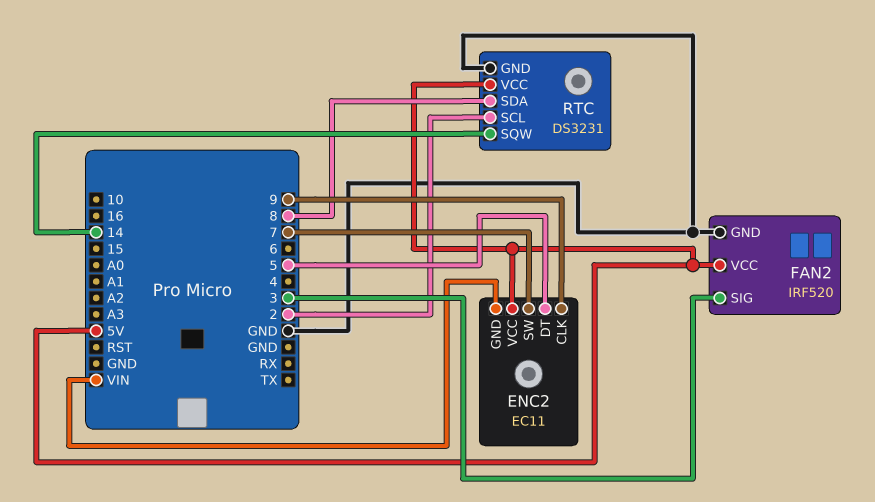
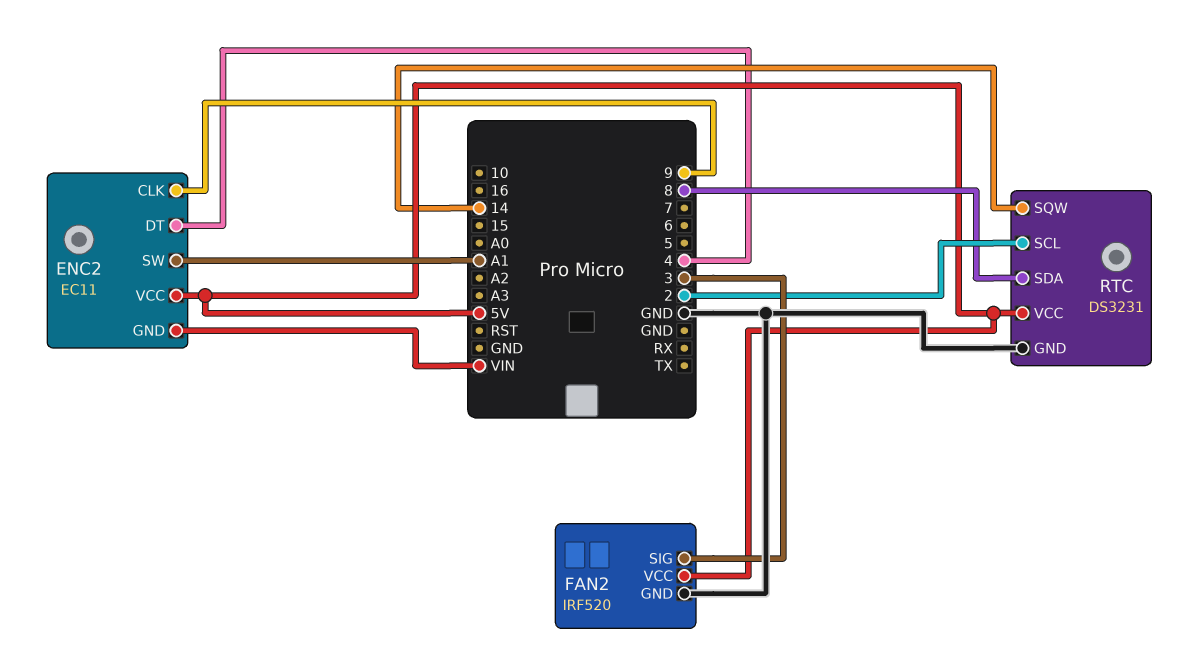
ENC2 pin DT: 5 -> 4
ENC2 pin SW: 7 -> A1

